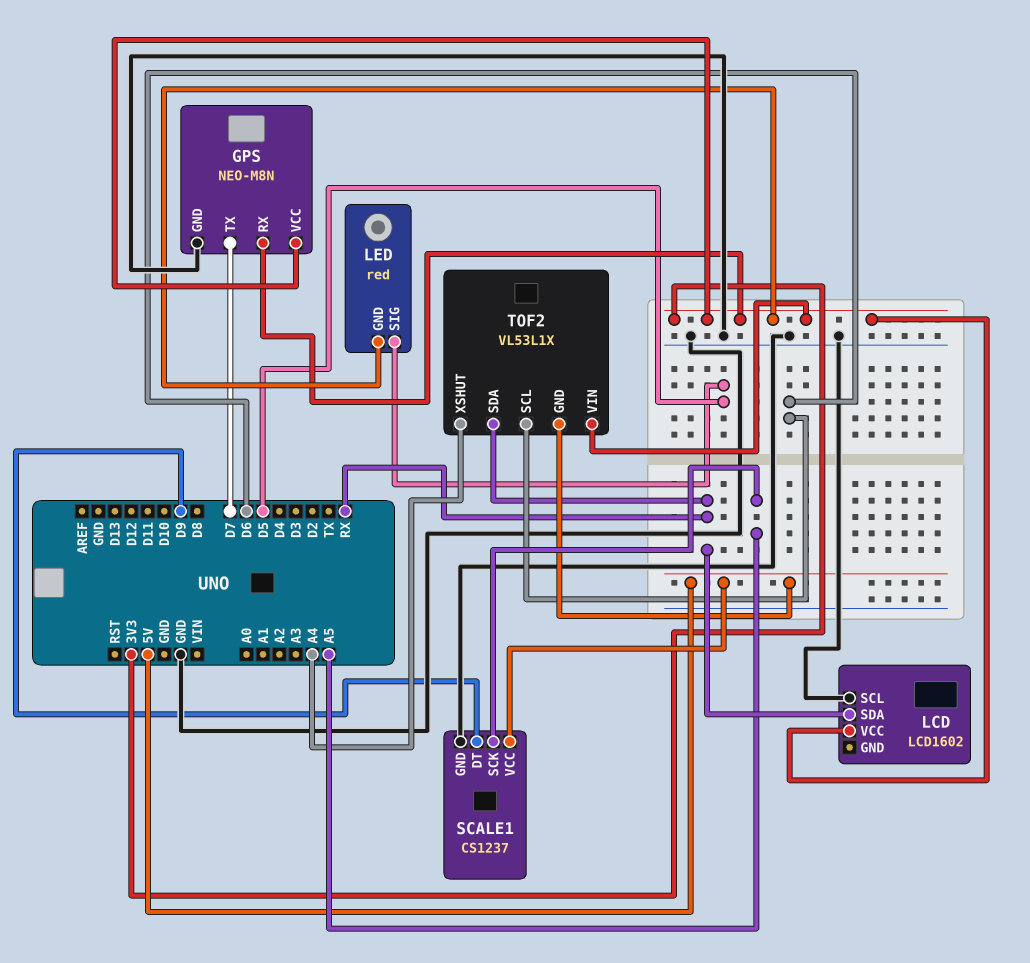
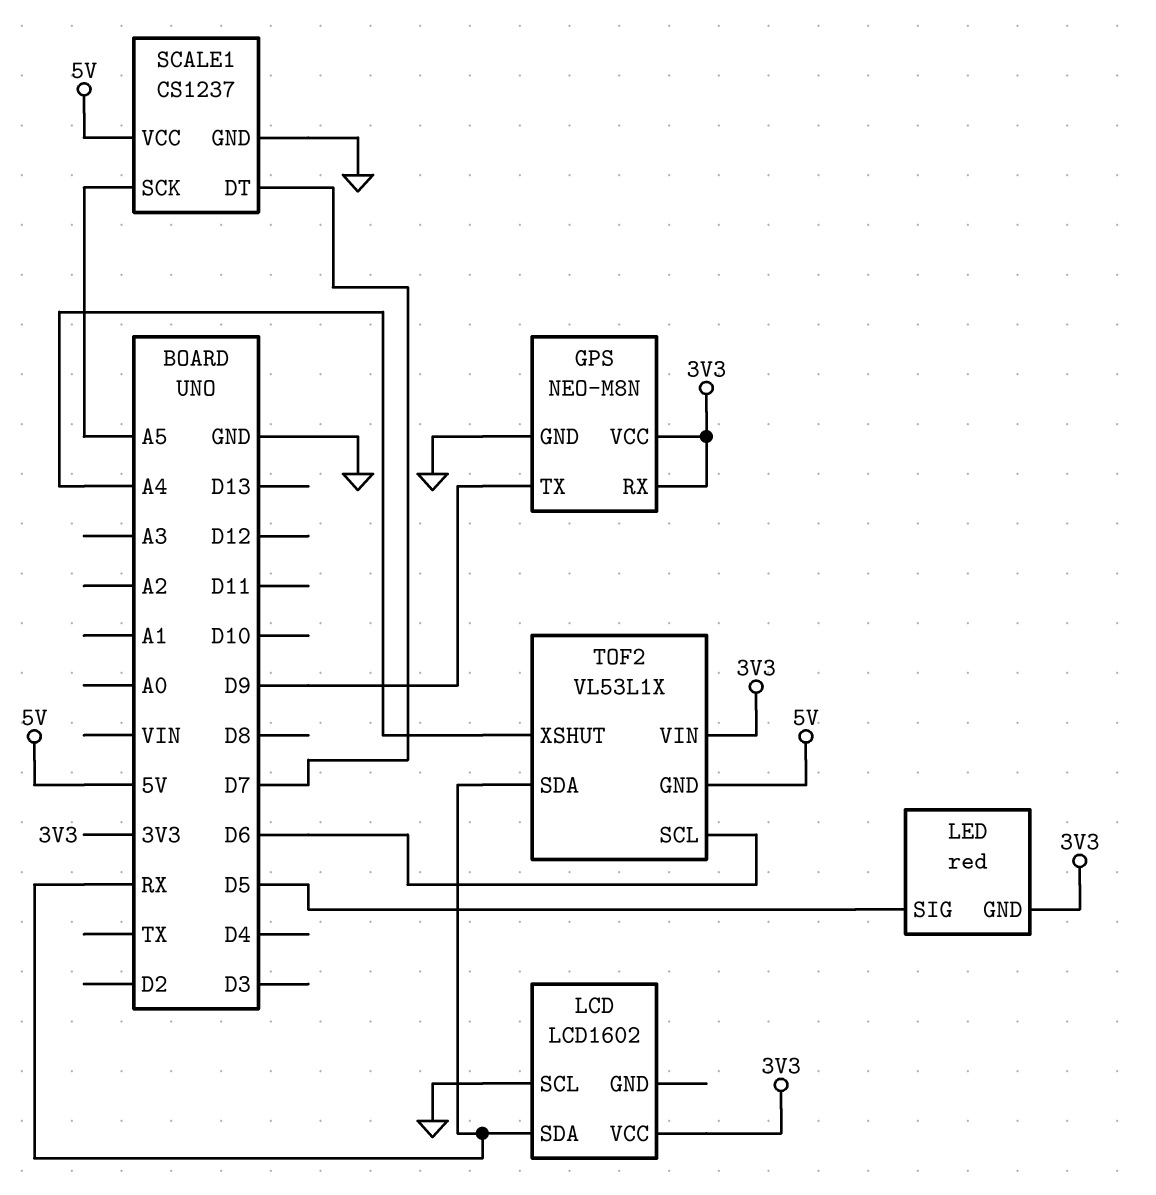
GPS pin TX: D7 -> D9
SCALE1 pin DT: D9 -> D7

